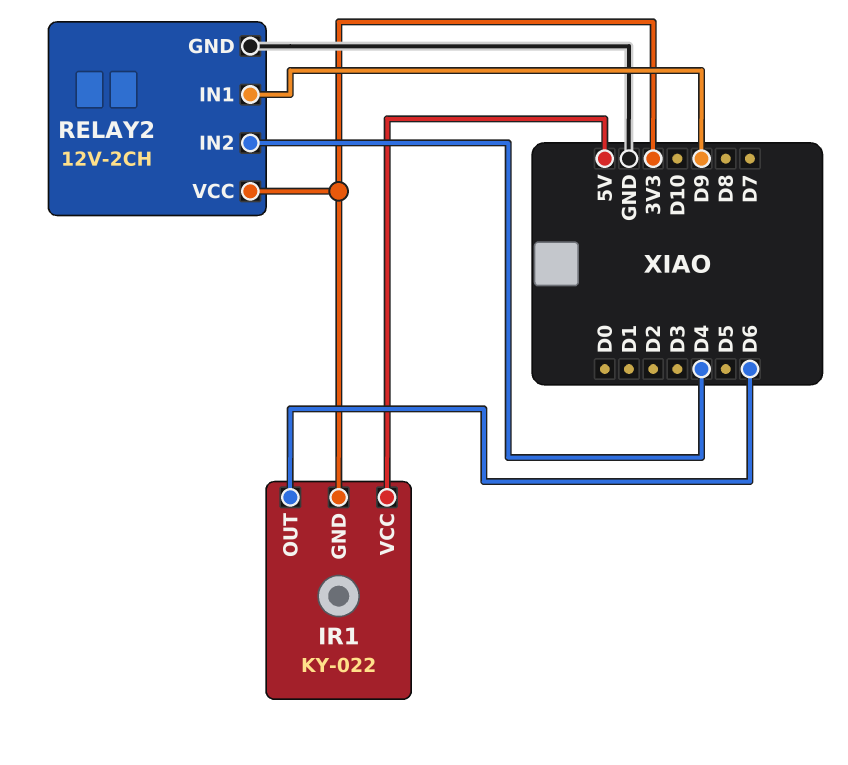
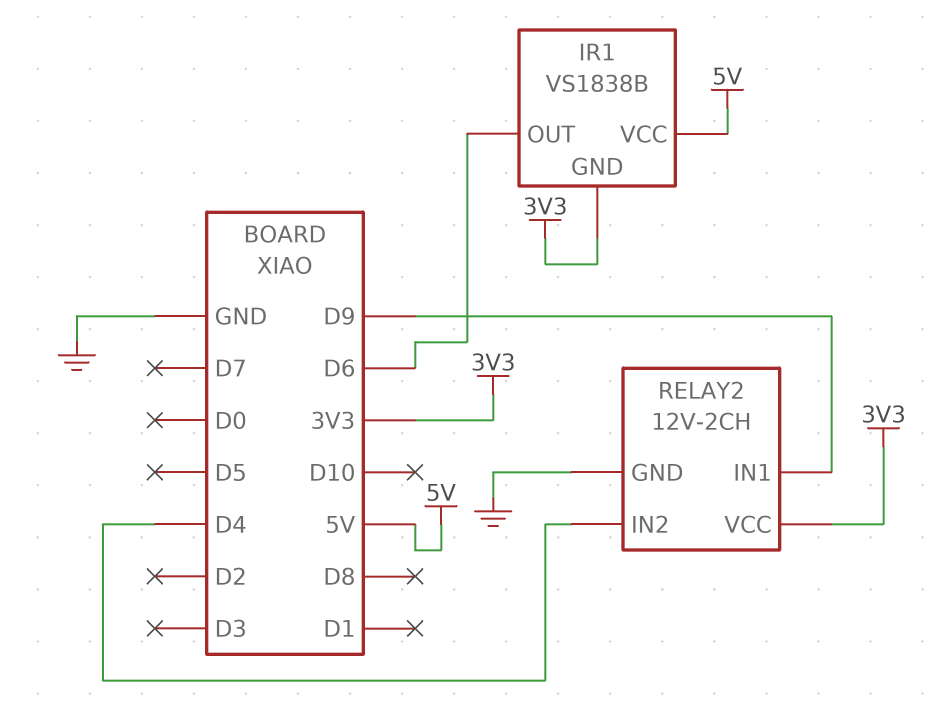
IR1: KY-022 -> VS1838B

